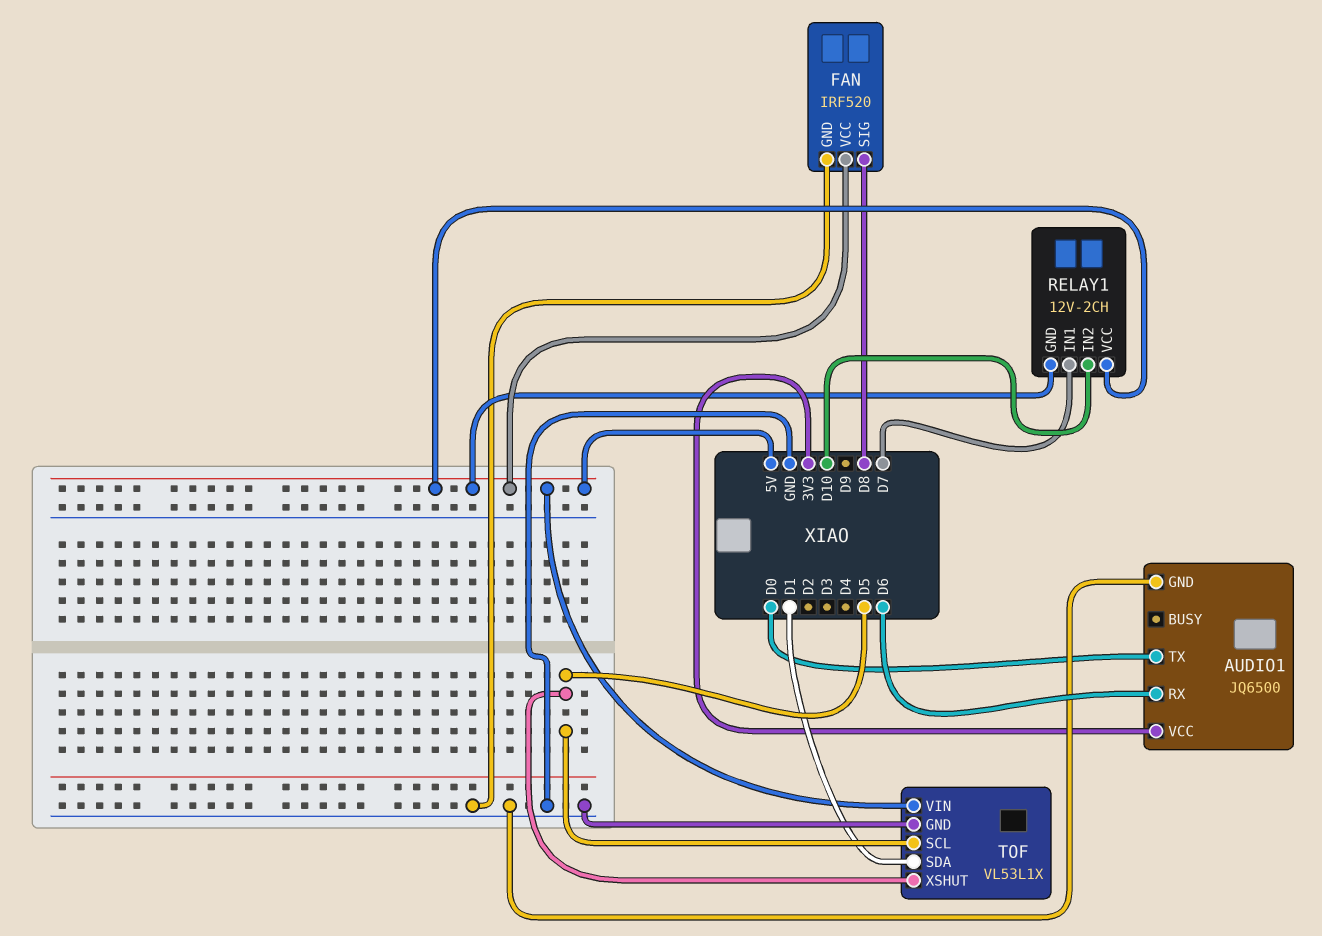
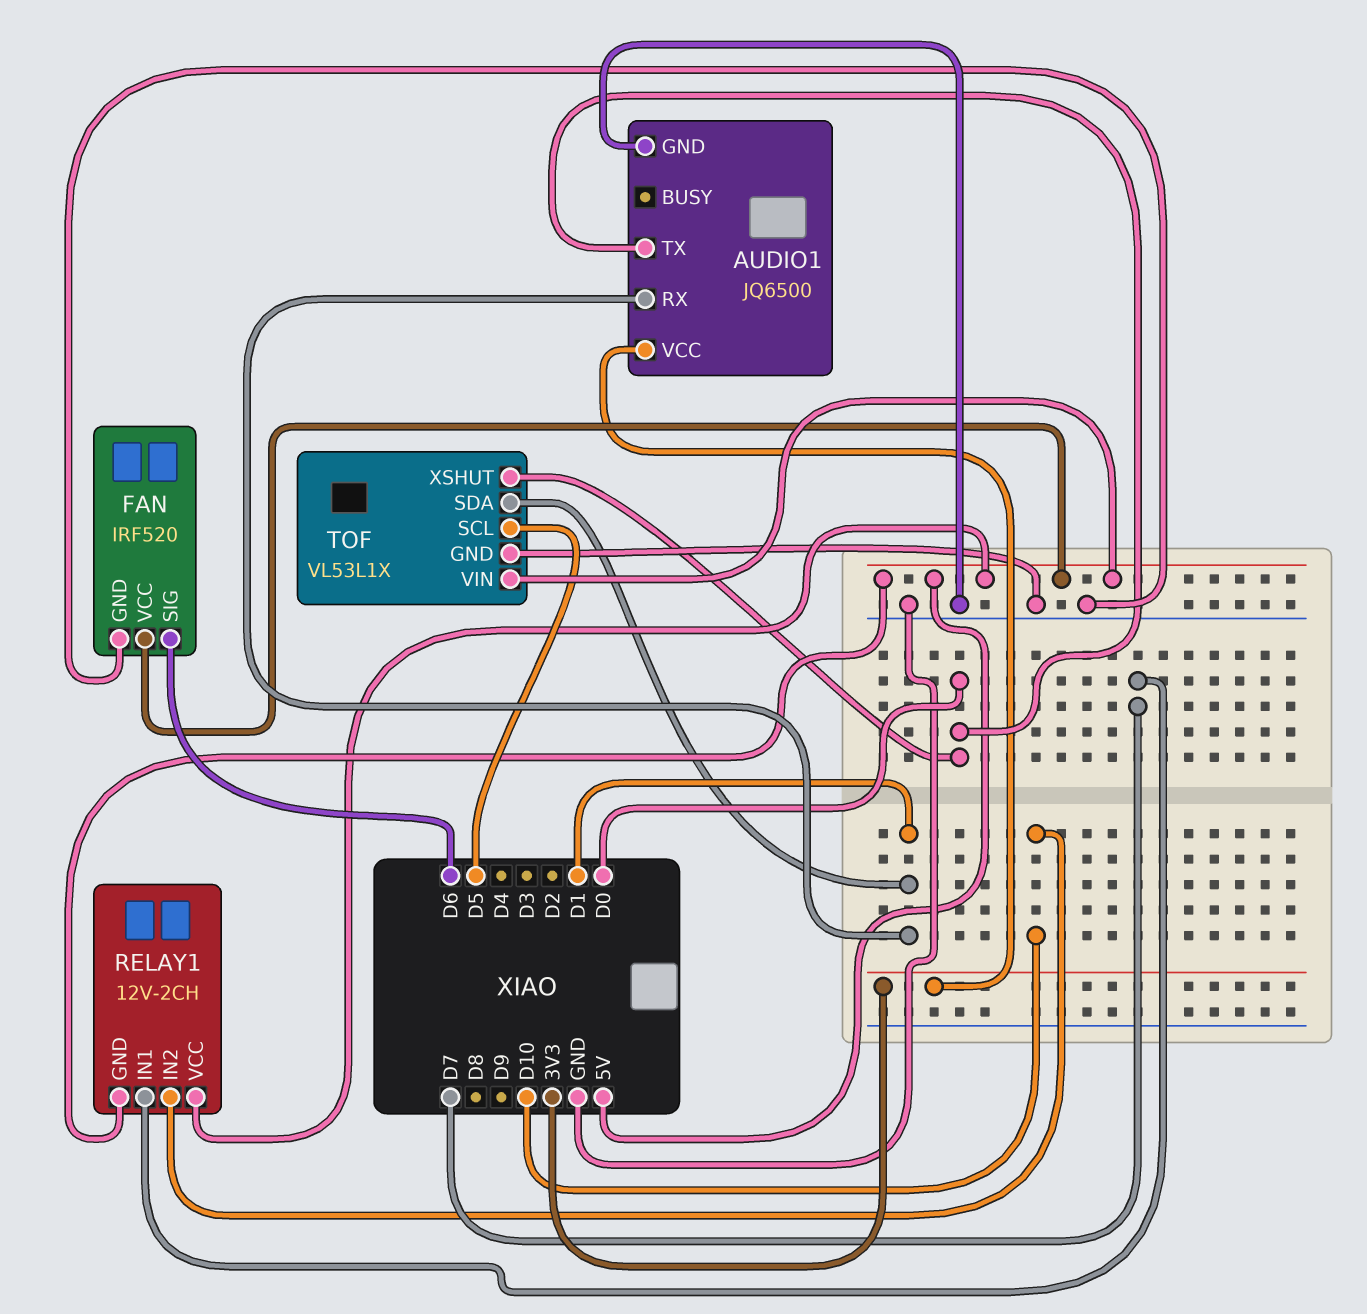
AUDIO1 pin RX: D6 -> D1
FAN pin SIG: D8 -> D6
TOF pin XSHUT: D5 -> D0

